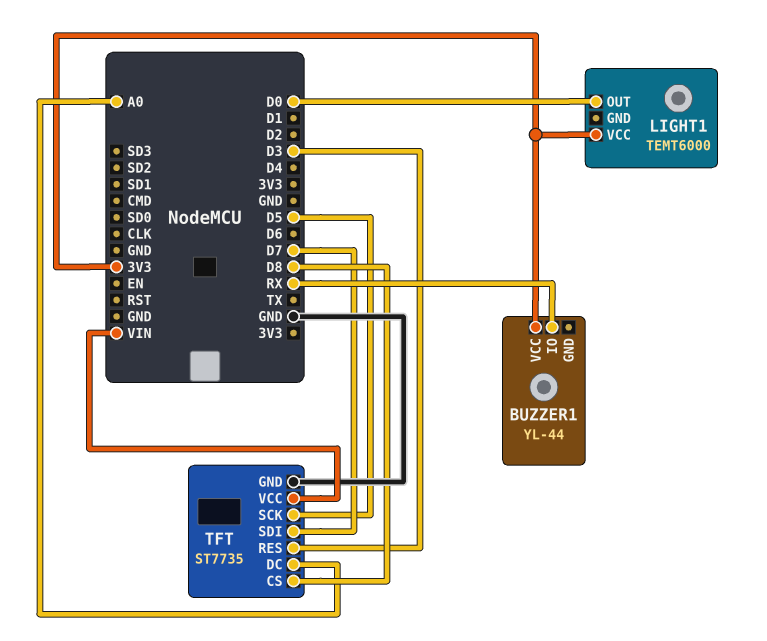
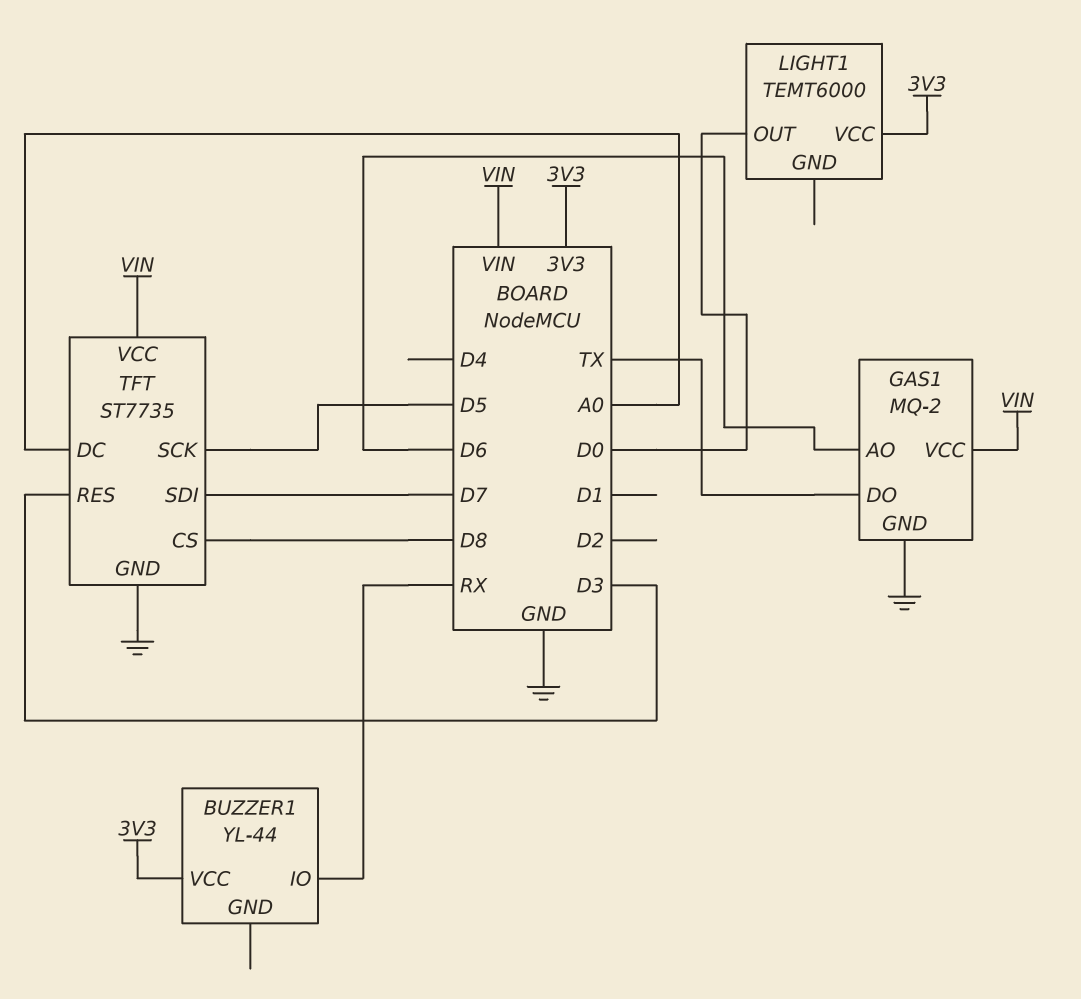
GAS1: none -> MQ-2
GAS1 pin AO: none -> D6
GAS1 pin DO: none -> TX
GAS1 pin GND: none -> GND
GAS1 pin VCC: none -> VIN

